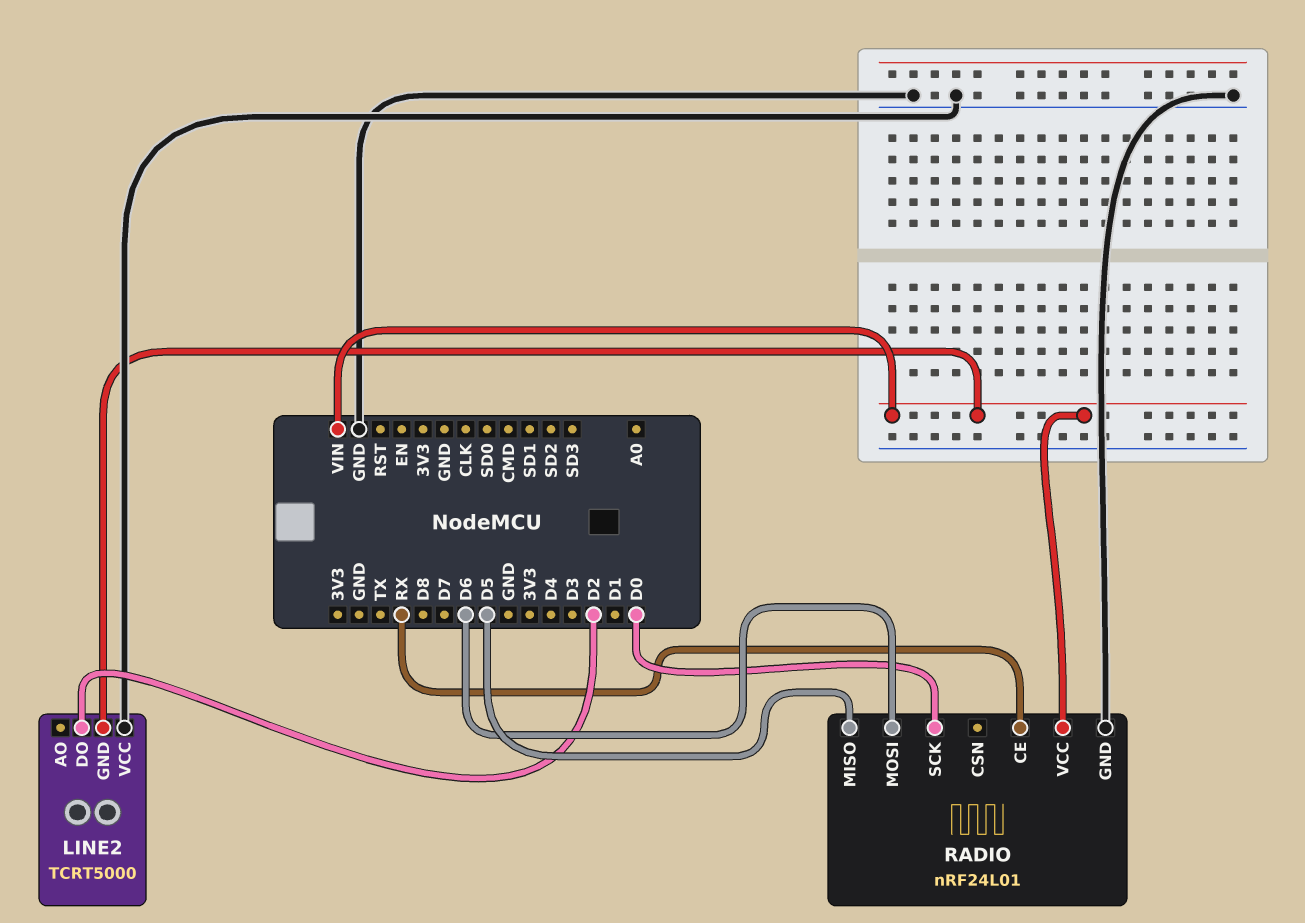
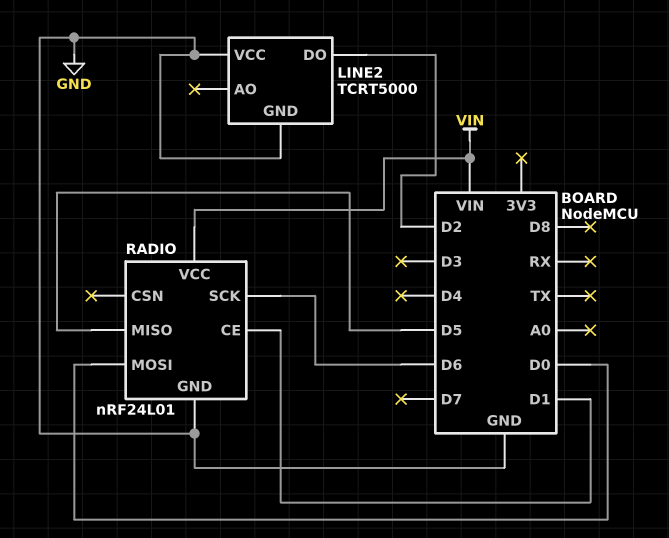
LINE2 pin GND: VIN -> GND
RADIO pin CE: RX -> D1
RADIO pin MOSI: D6 -> D0
RADIO pin SCK: D0 -> D6

